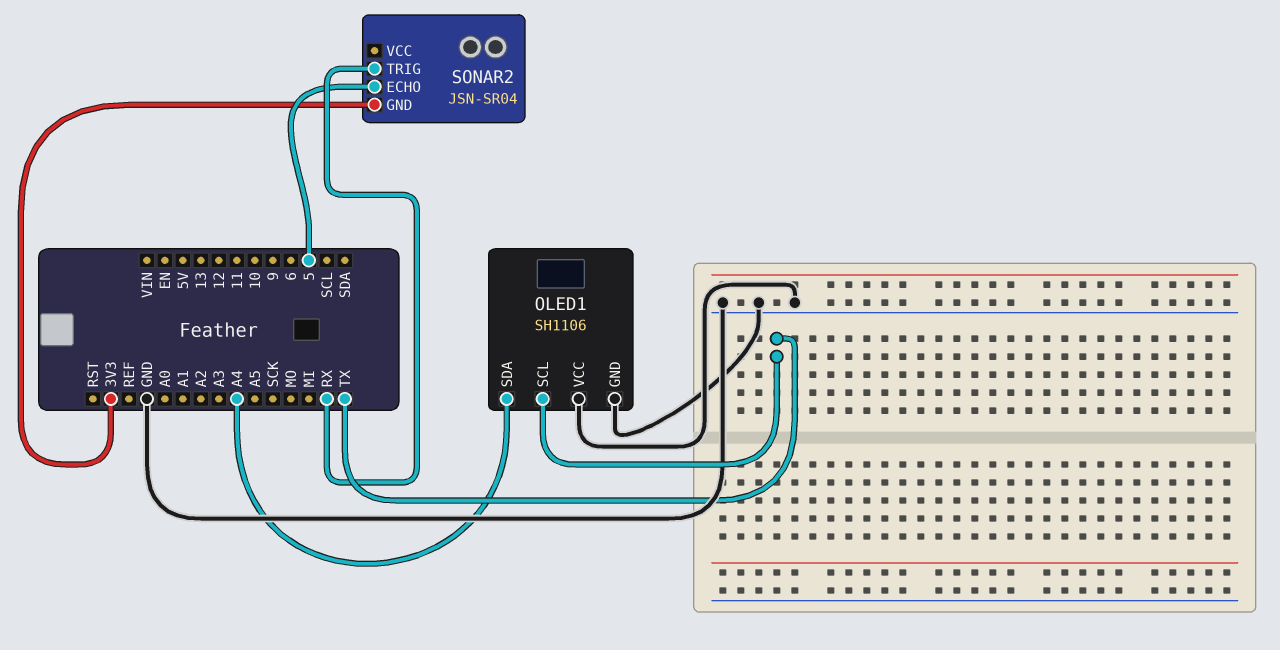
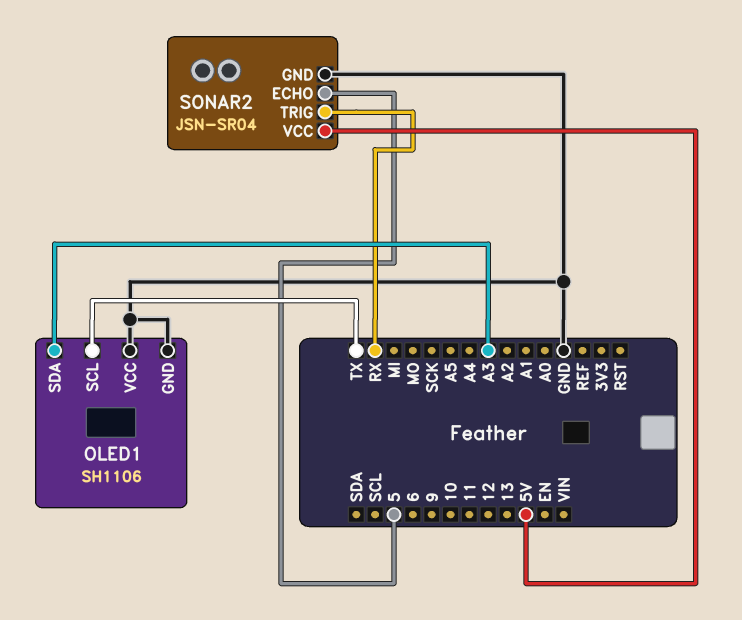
OLED1 pin SDA: A4 -> A3
SONAR2 pin GND: 3V3 -> GND
SONAR2 pin VCC: none -> 5V

